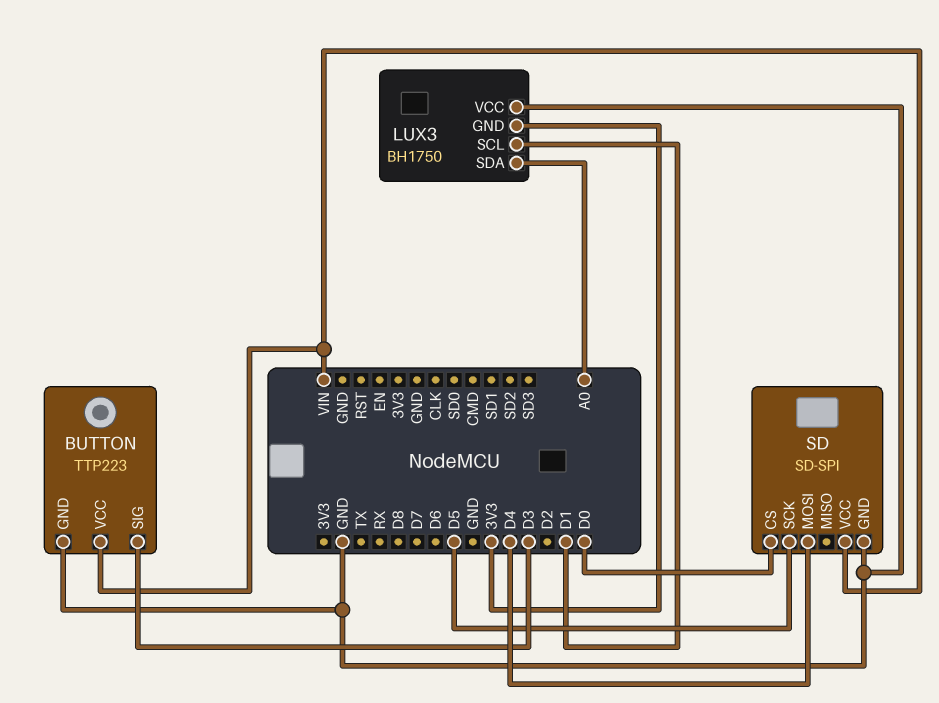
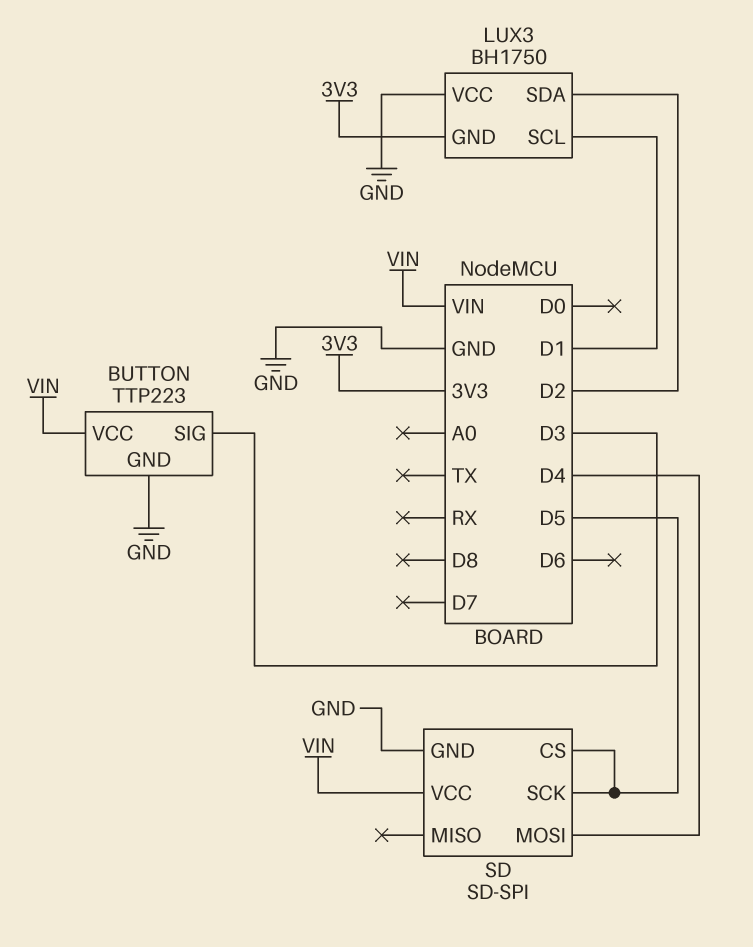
LUX3 pin SDA: A0 -> D2
SD pin CS: D0 -> D5

